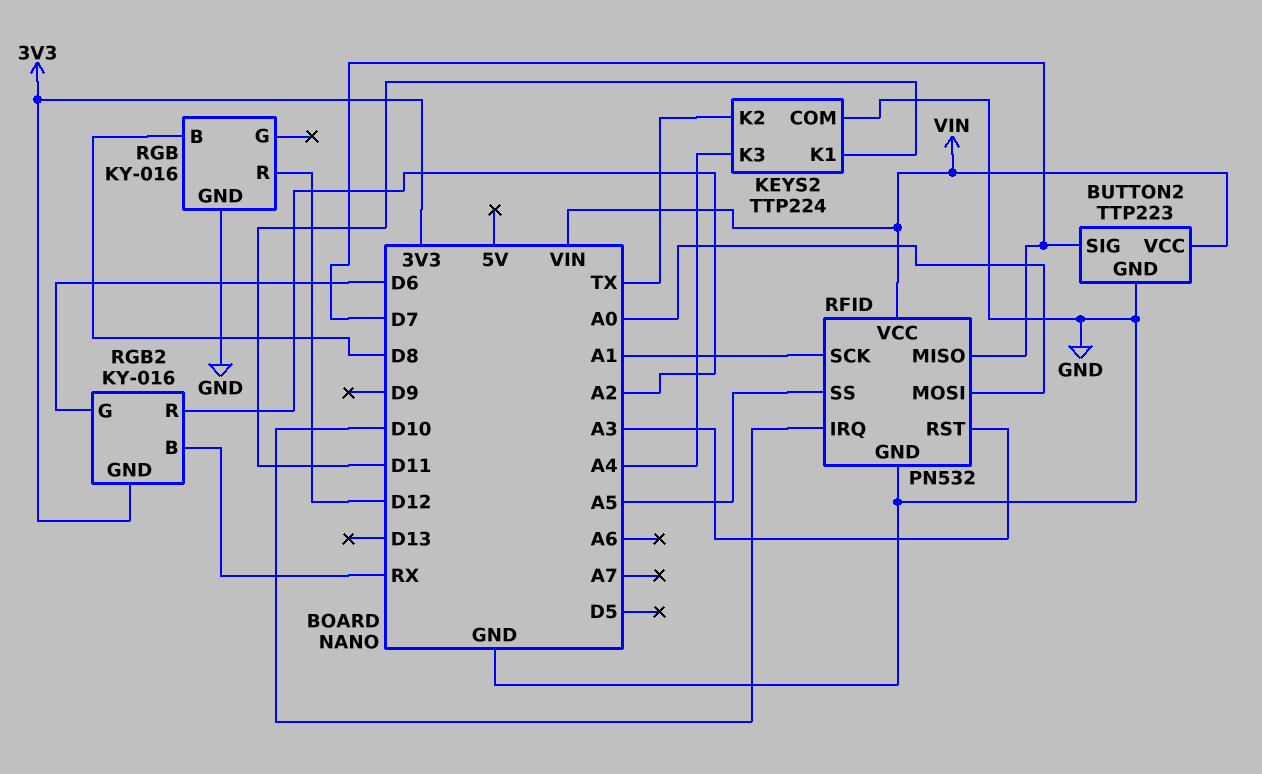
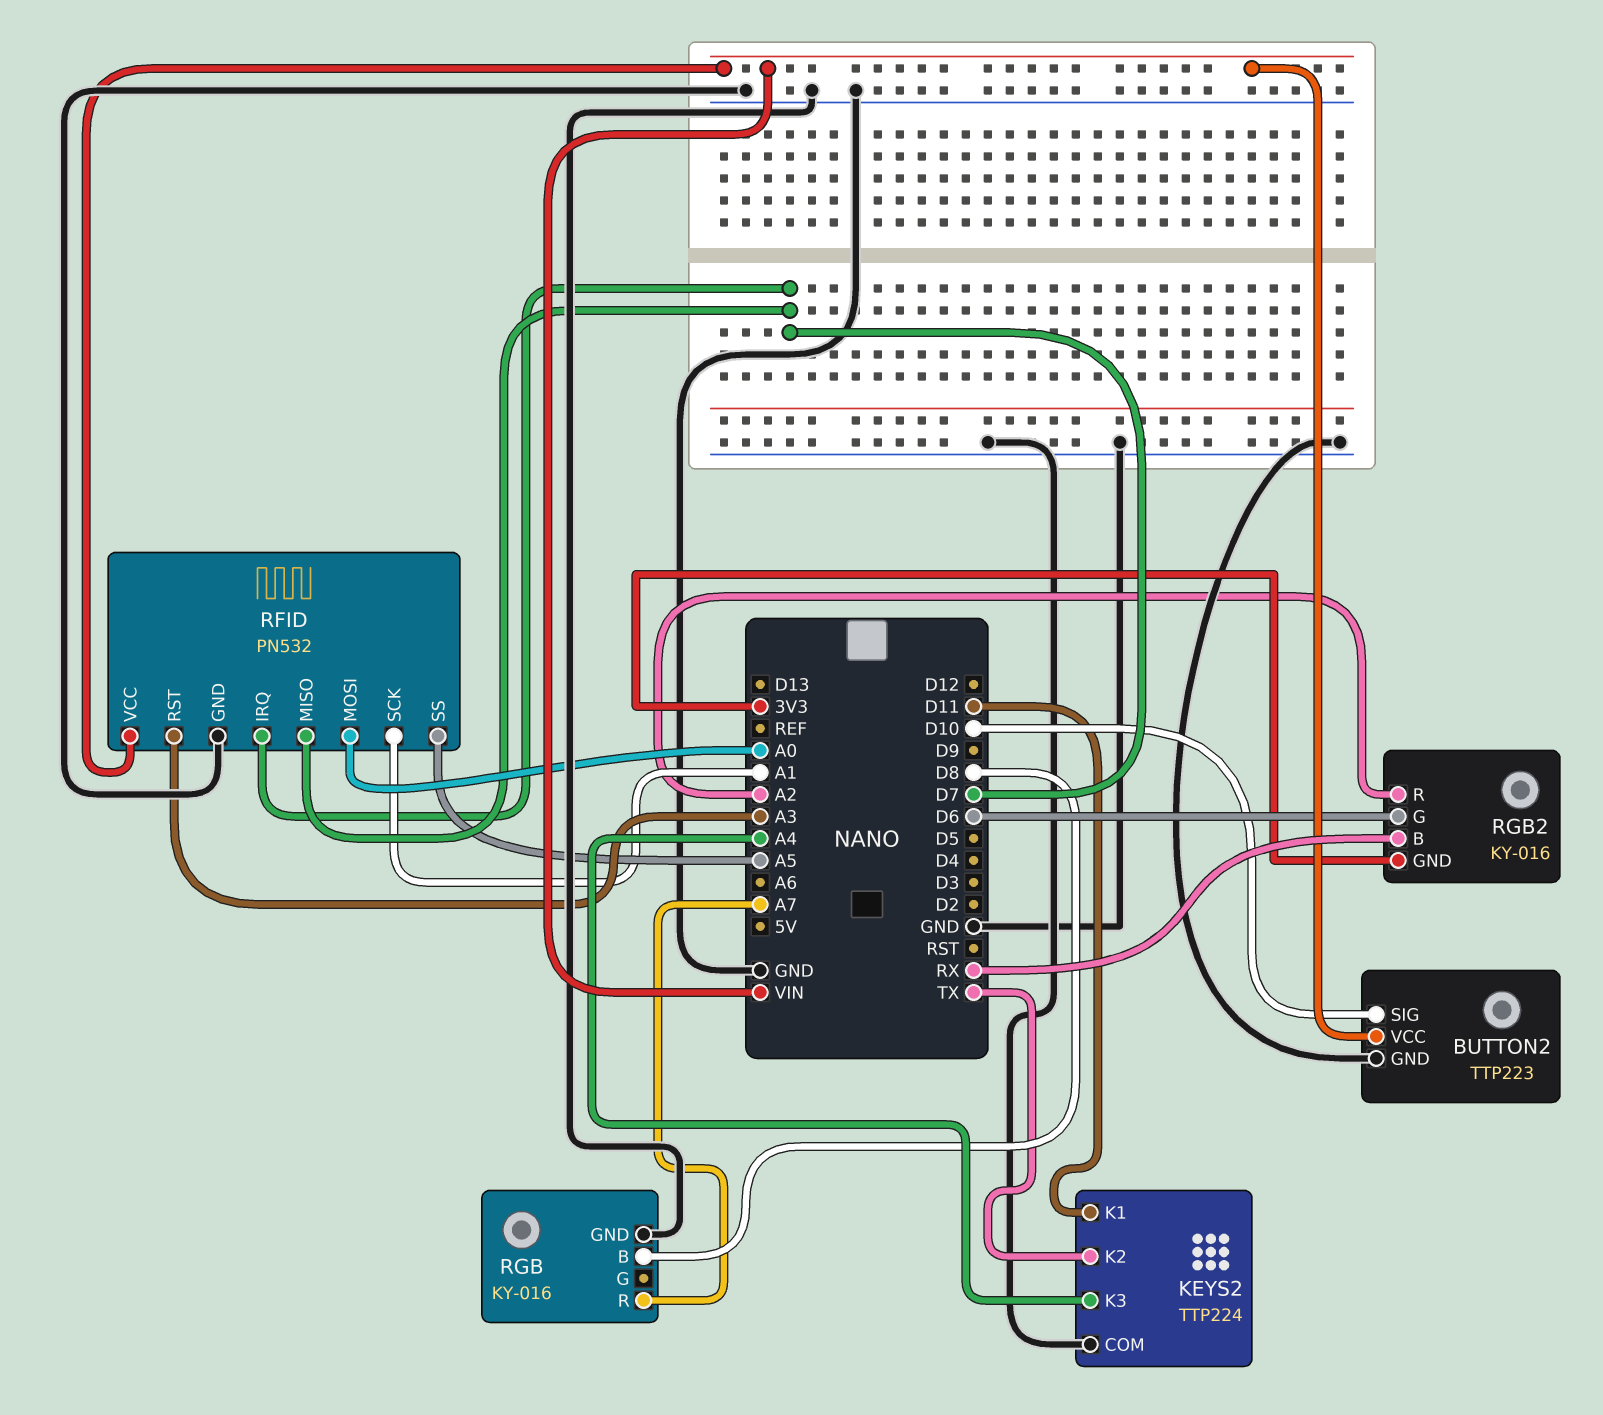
BUTTON2 pin SIG: D7 -> D10
RFID pin IRQ: D10 -> D7
RGB pin R: D12 -> A7

